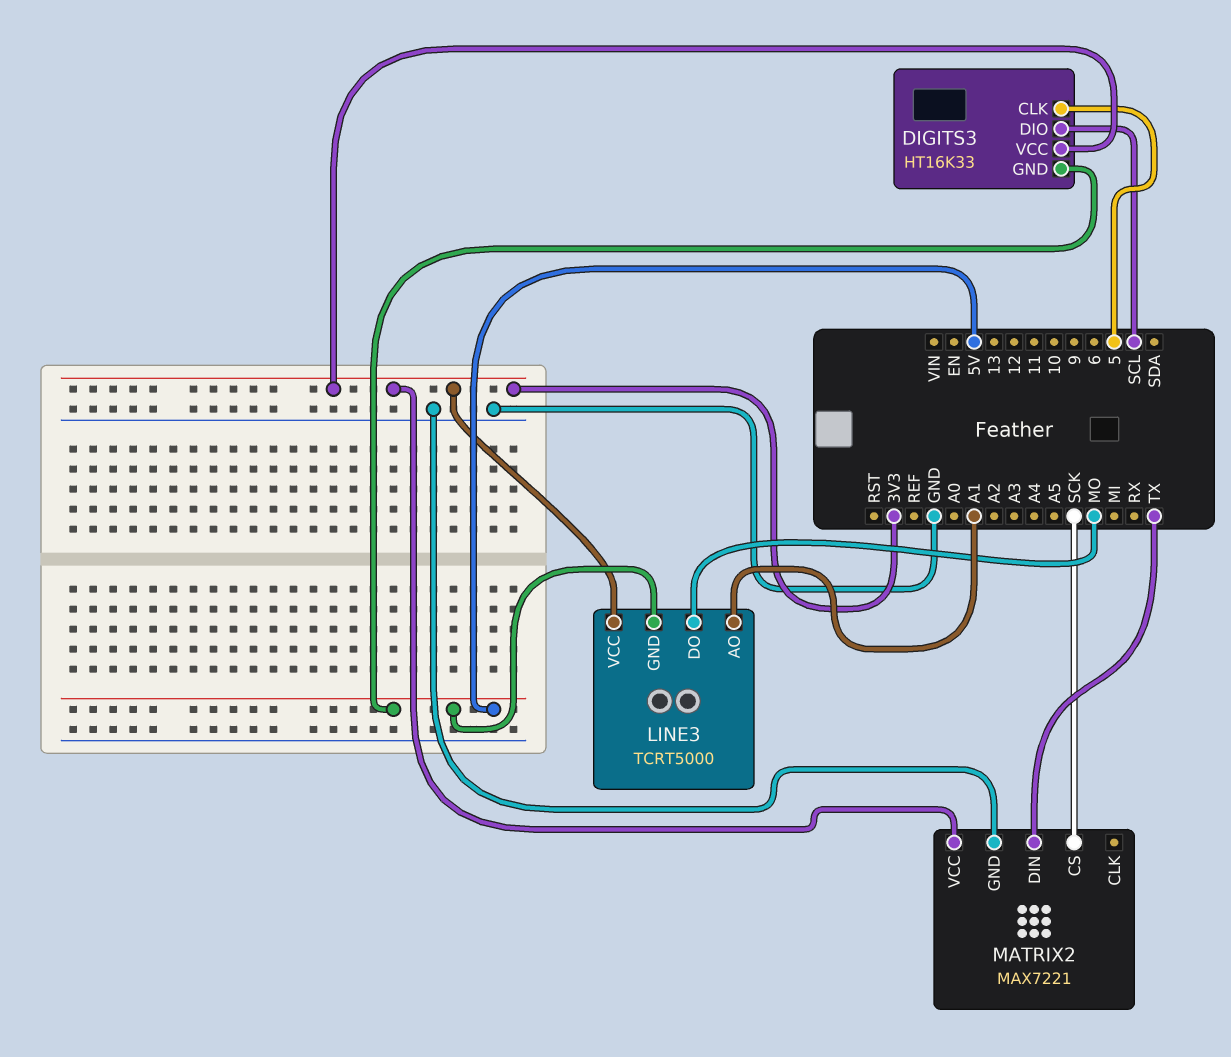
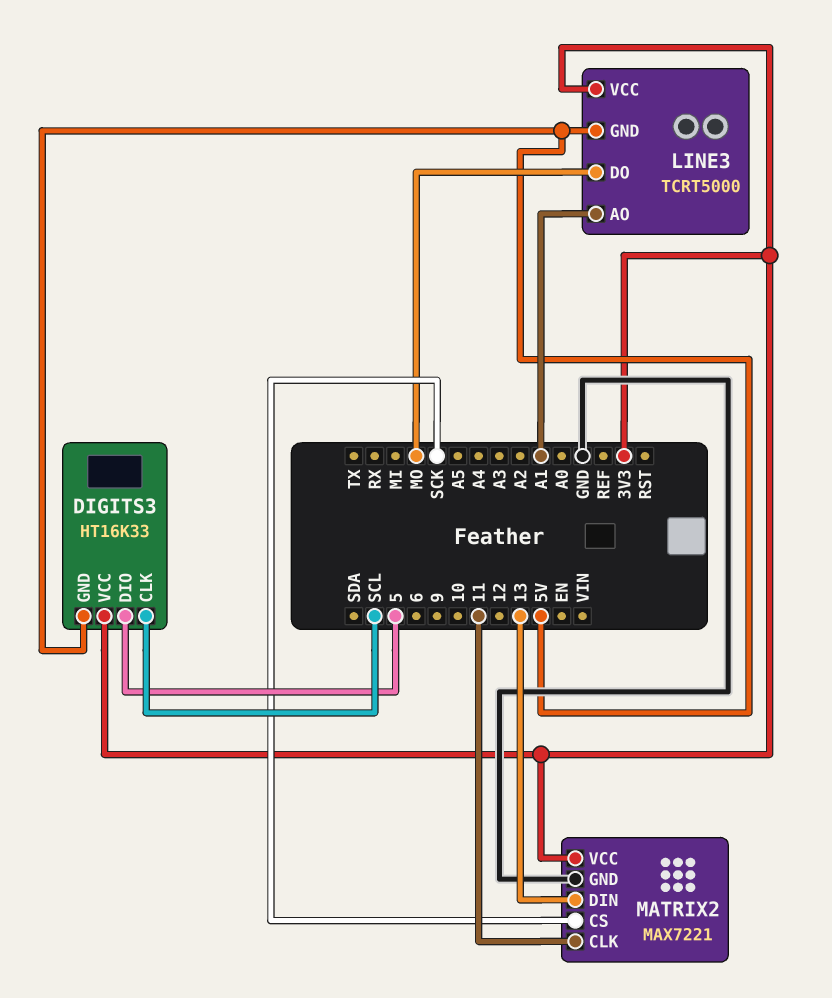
DIGITS3 pin CLK: 5 -> SCL
DIGITS3 pin DIO: SCL -> 5
MATRIX2 pin CLK: none -> 11
MATRIX2 pin DIN: TX -> 13

